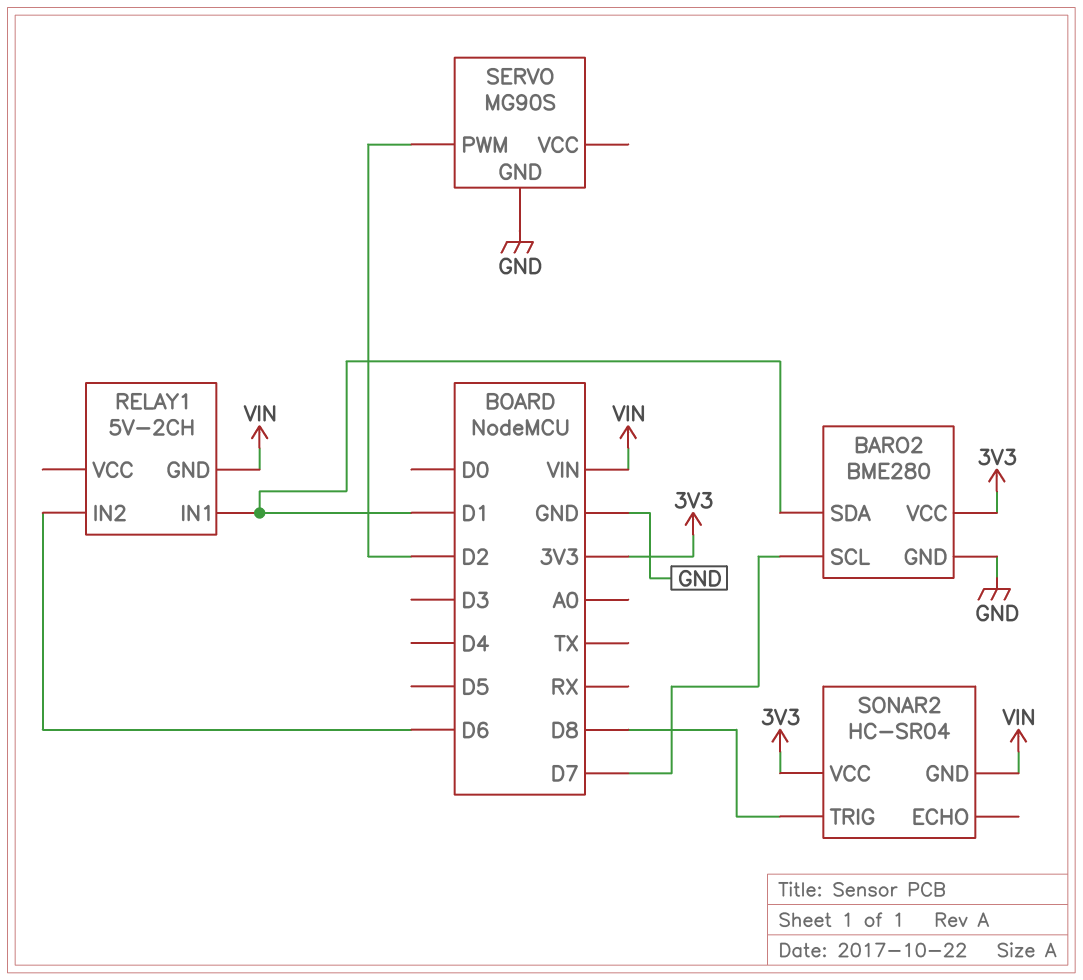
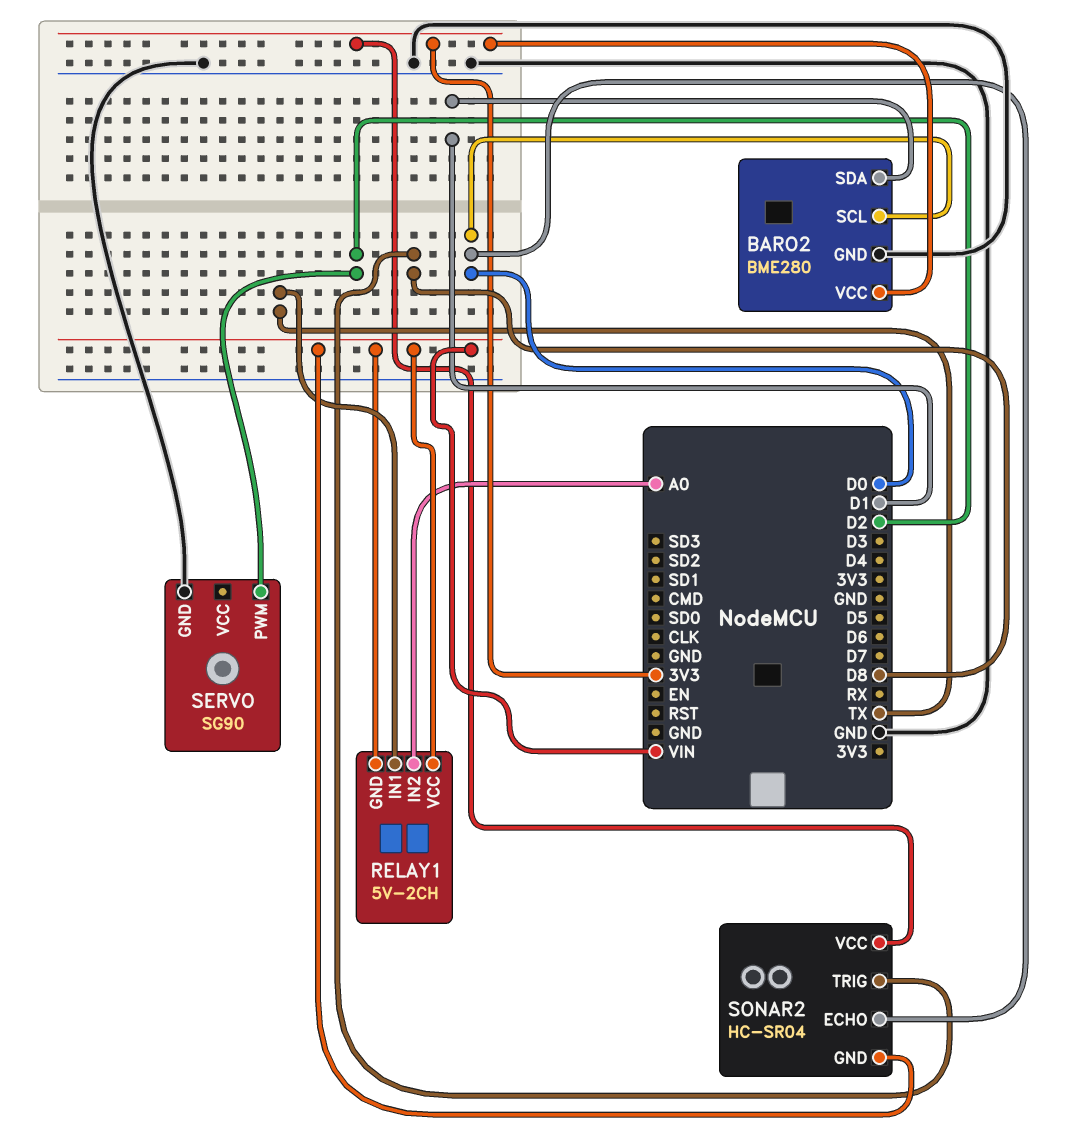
BARO2 pin SCL: D7 -> D0
RELAY1 pin IN1: D1 -> TX
RELAY1 pin IN2: D6 -> A0
RELAY1 pin VCC: none -> VIN
SERVO: MG90S -> SG90
SONAR2 pin ECHO: none -> D0

